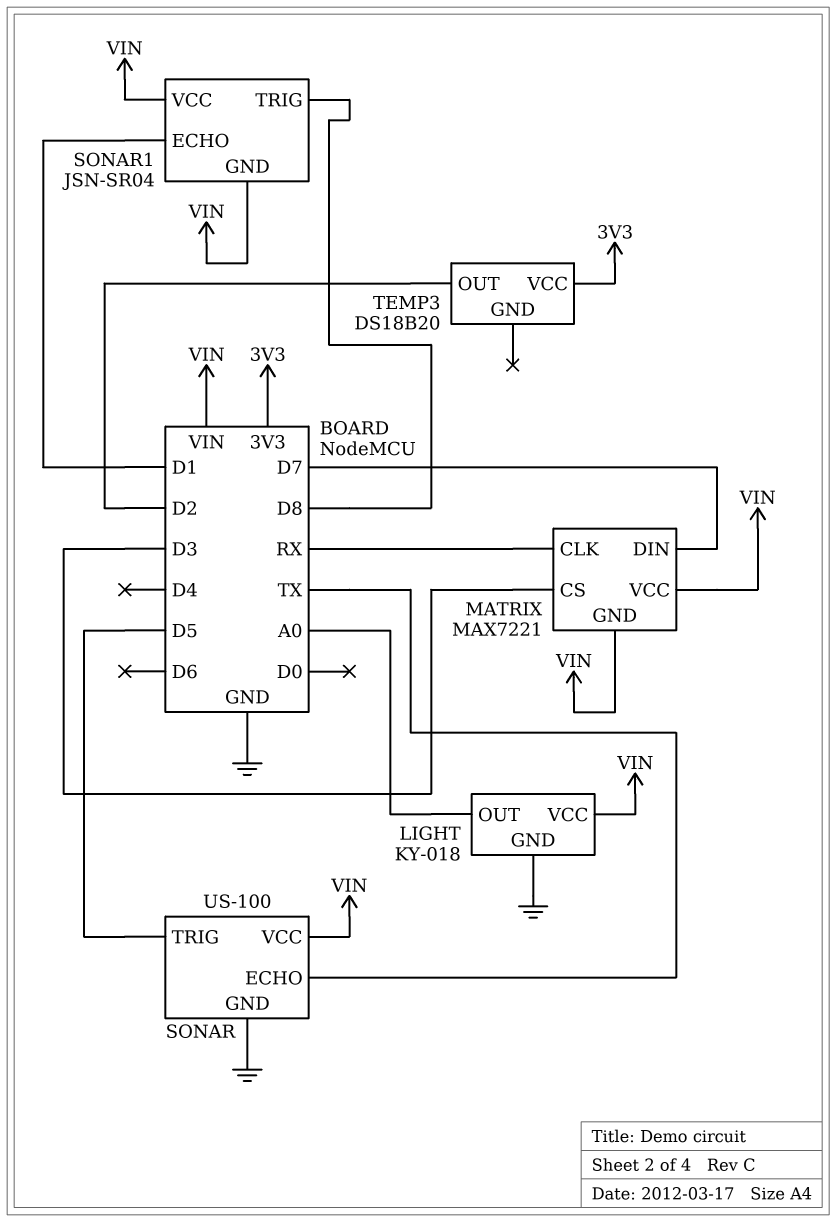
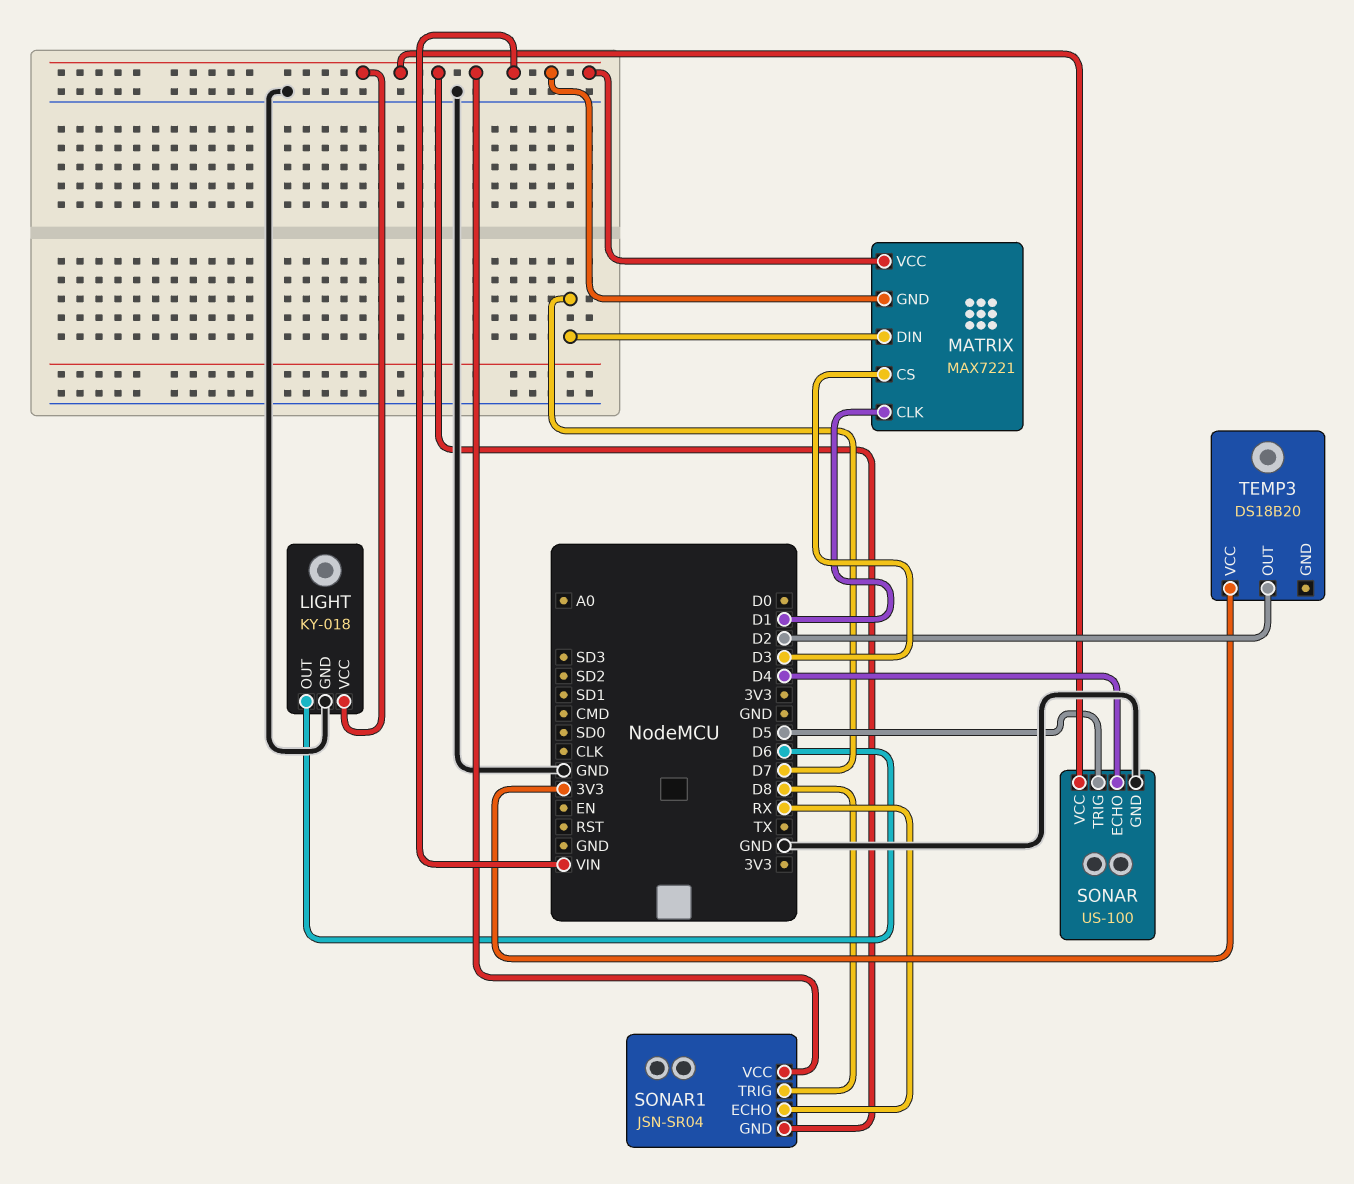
LIGHT pin OUT: A0 -> D6
MATRIX pin CLK: RX -> D1
SONAR pin ECHO: TX -> D4
SONAR1 pin ECHO: D1 -> RX

